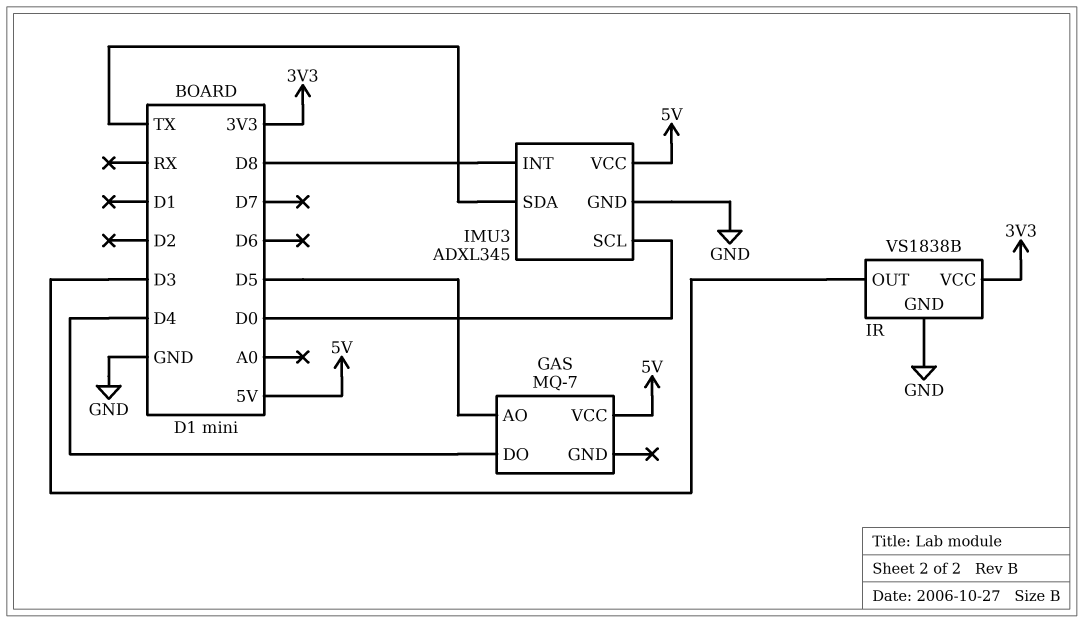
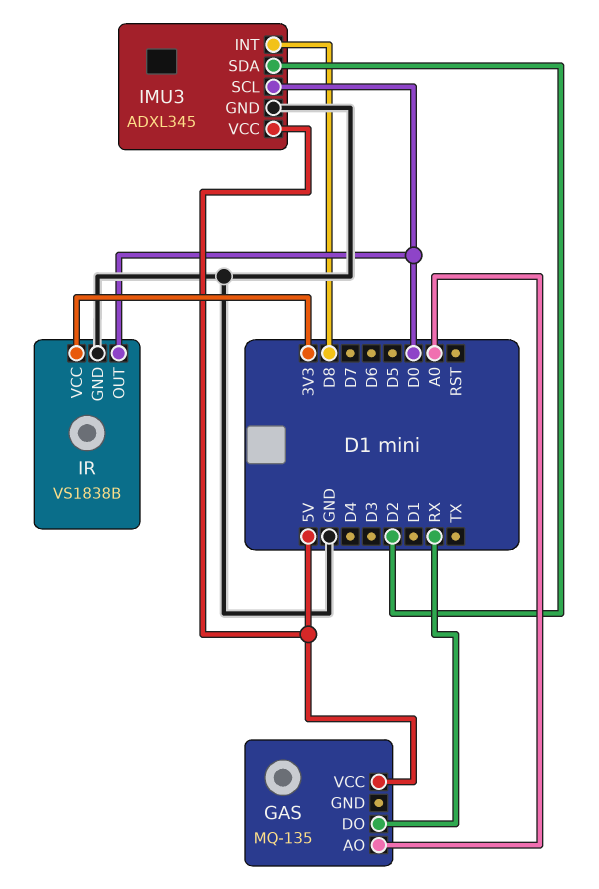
GAS: MQ-7 -> MQ-135
GAS pin AO: D5 -> A0
GAS pin DO: D4 -> RX
IMU3 pin SDA: TX -> D2
IR pin OUT: D3 -> D0

